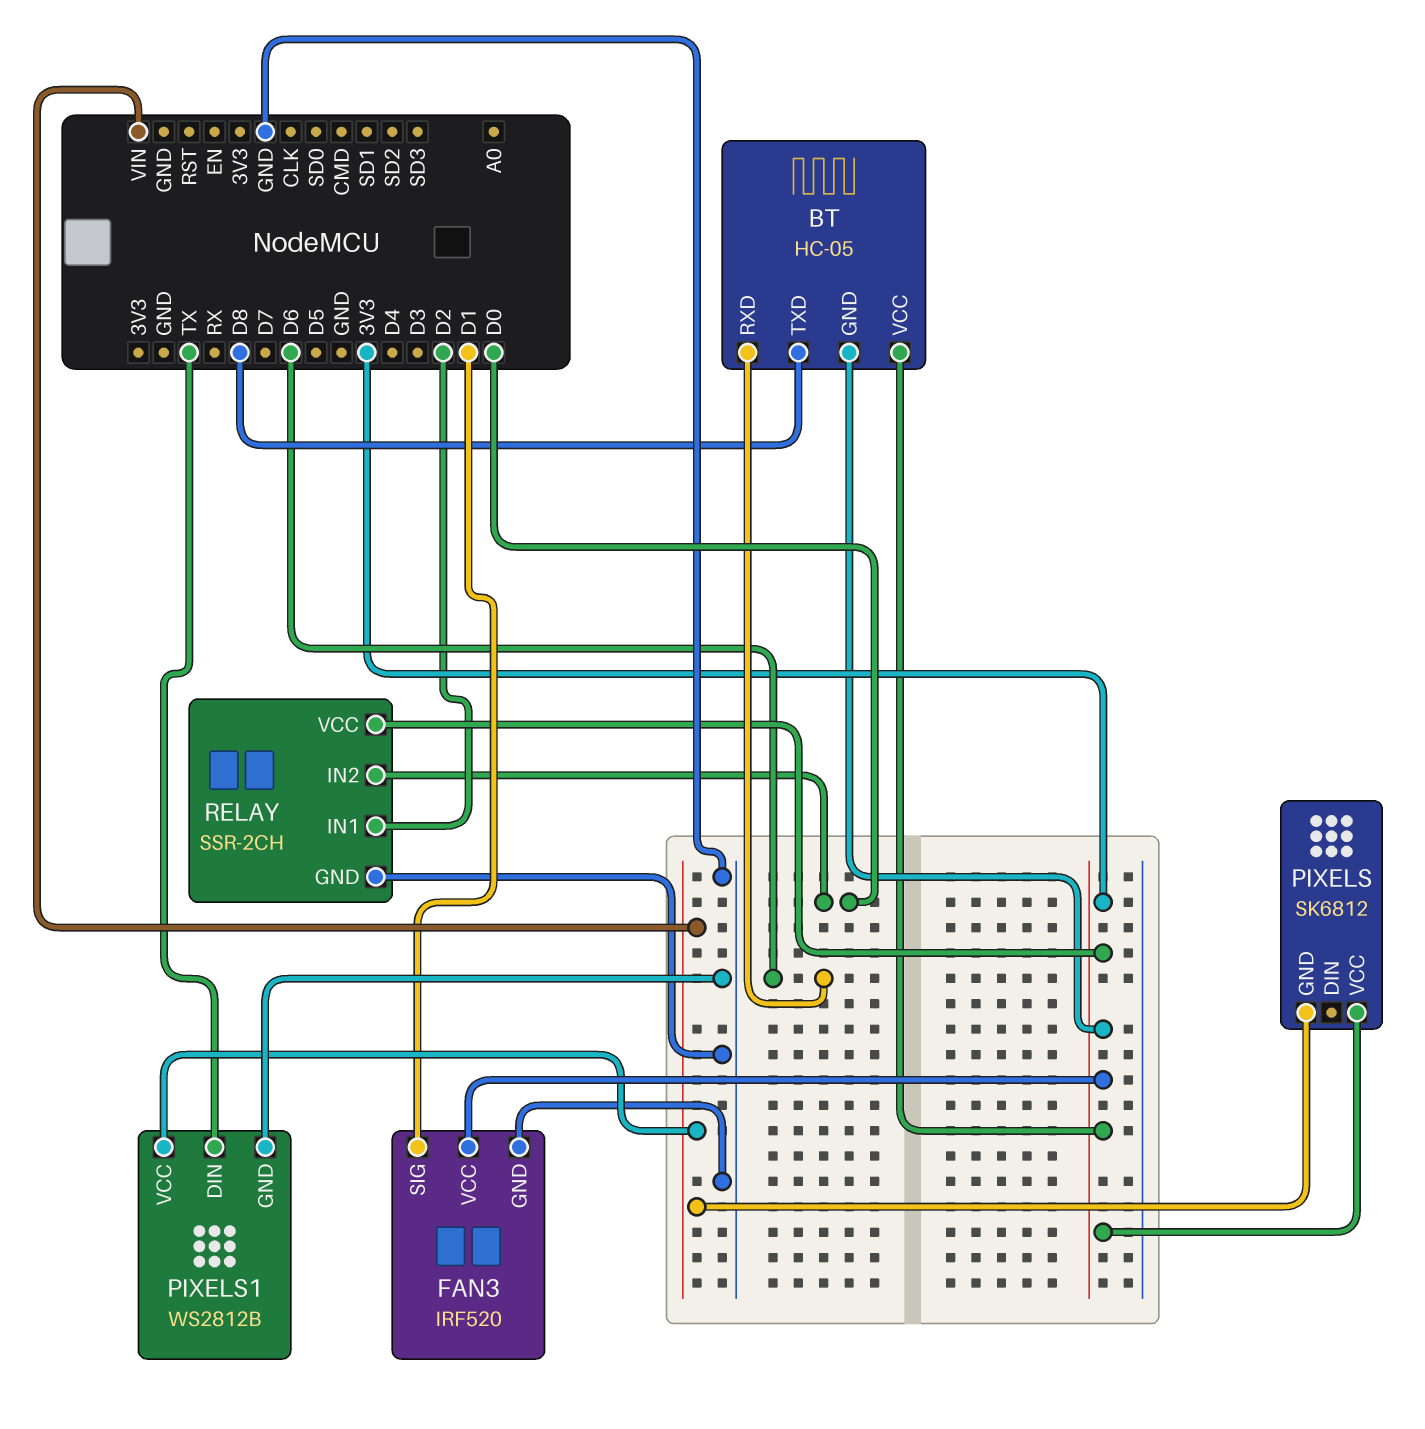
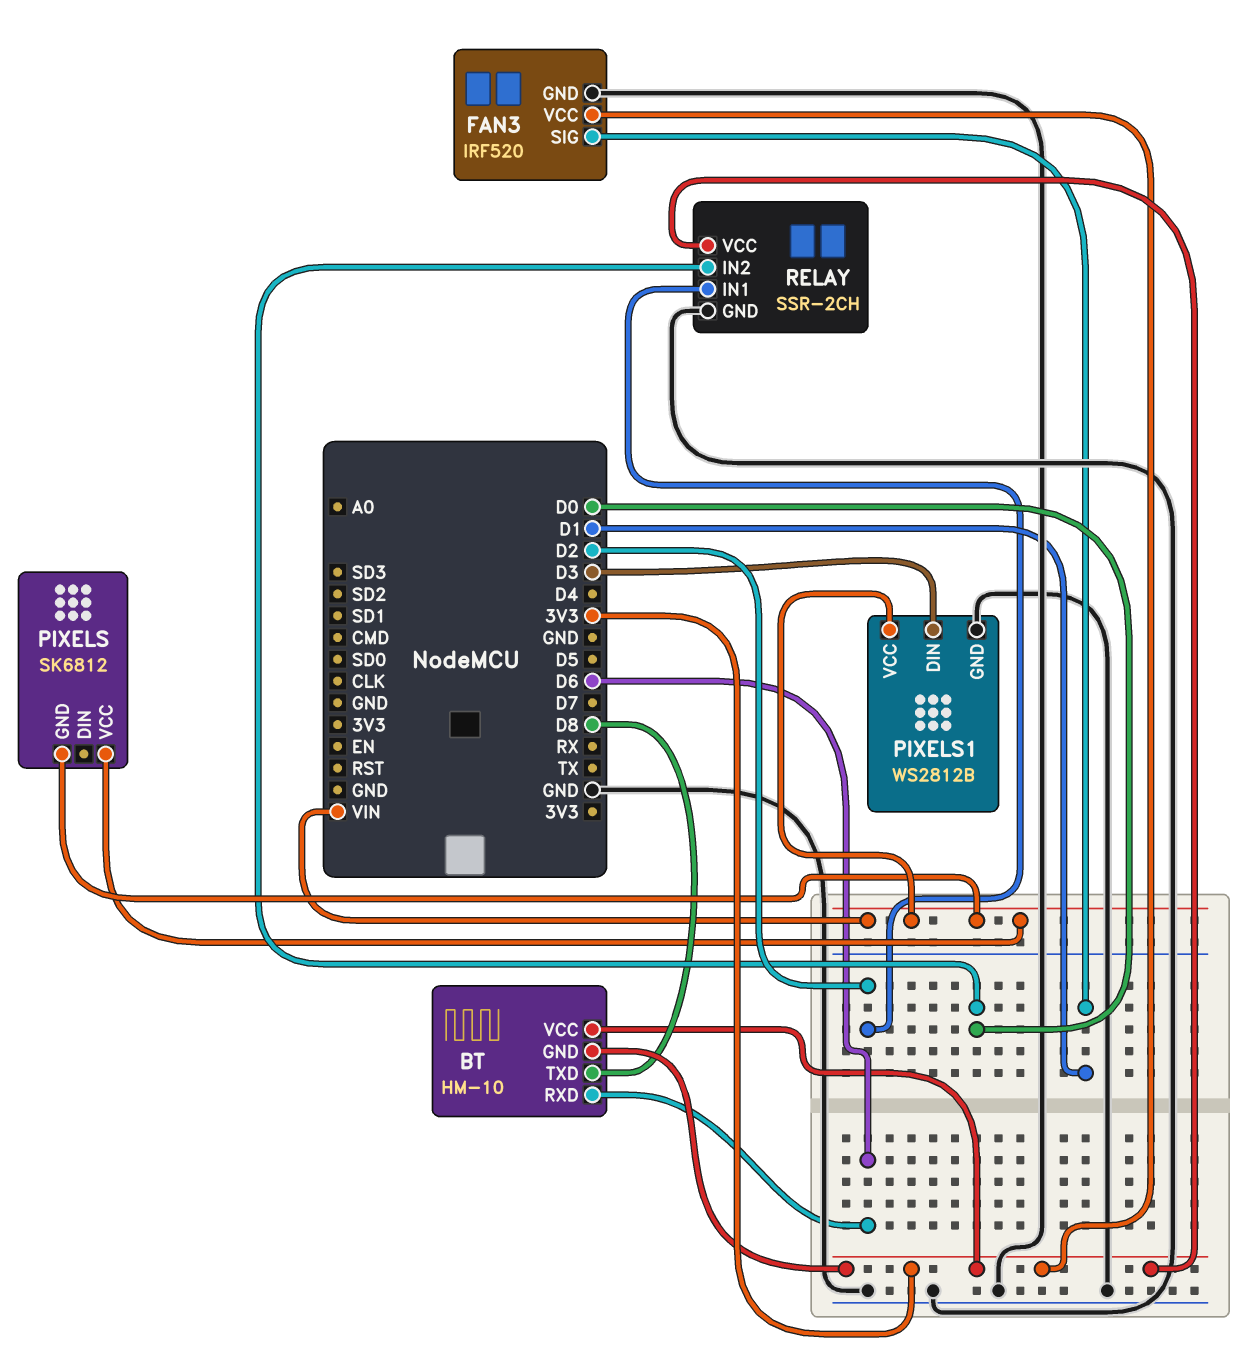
BT: HC-05 -> HM-10
PIXELS pin VCC: 3V3 -> VIN
PIXELS1 pin DIN: TX -> D3

